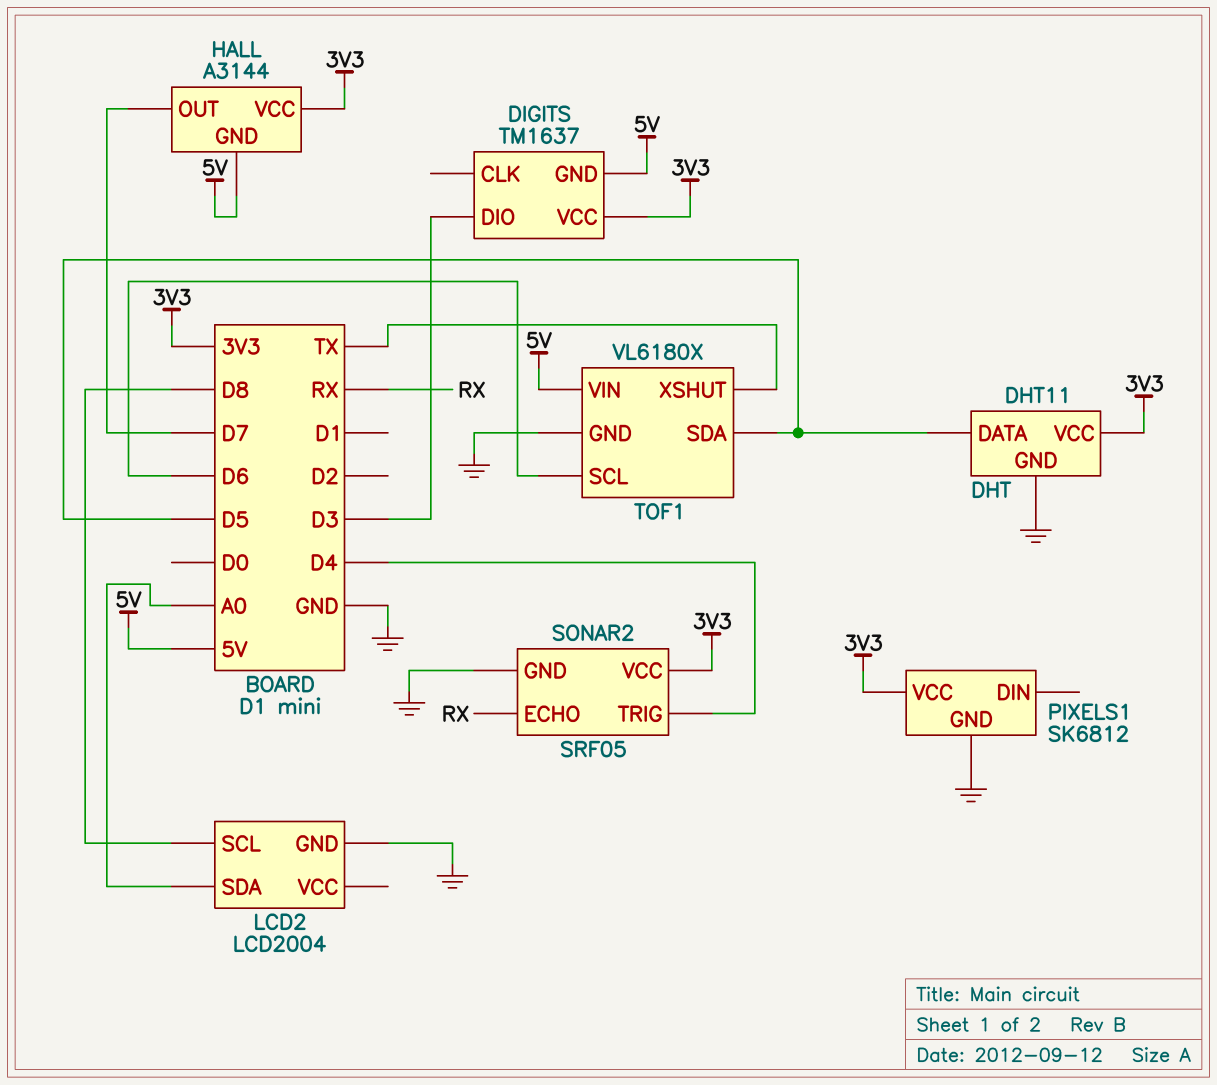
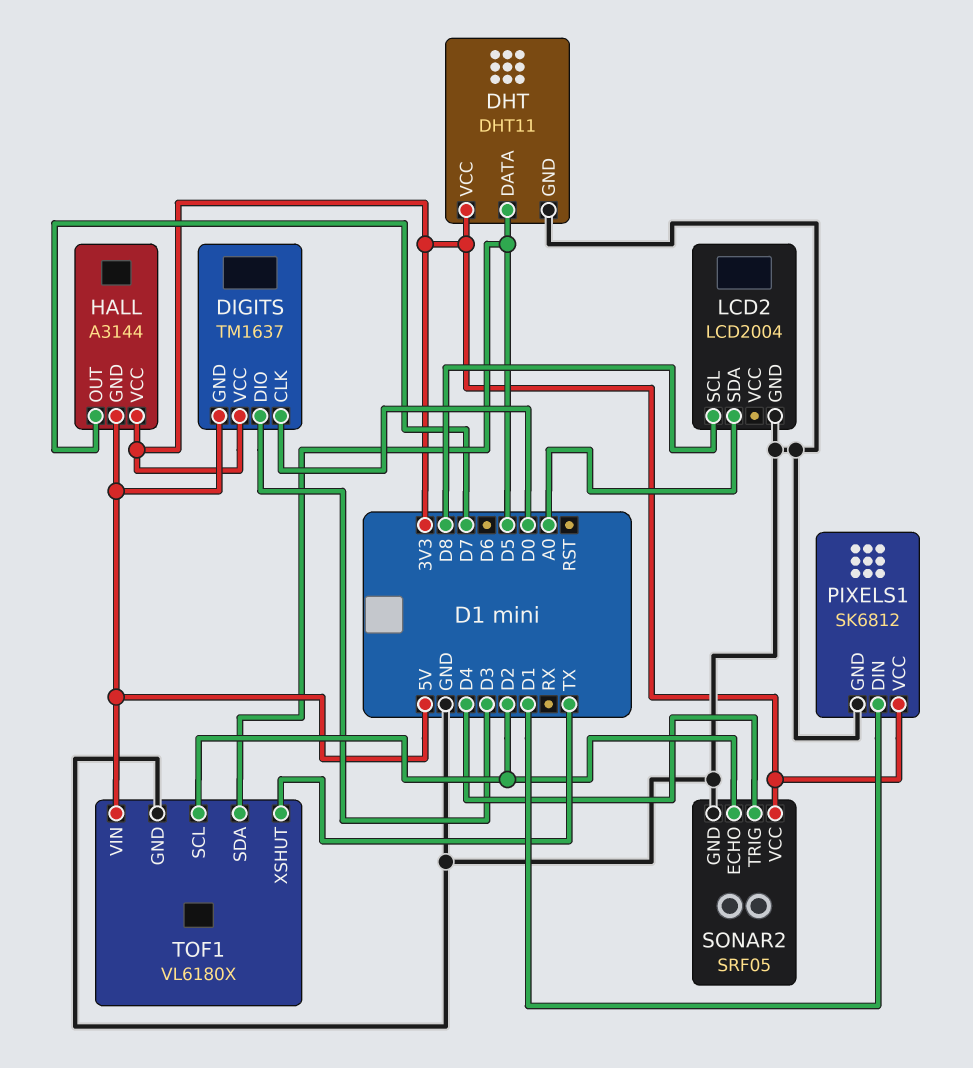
DIGITS pin CLK: none -> D0
PIXELS1 pin DIN: none -> D1
SONAR2 pin ECHO: RX -> D2
TOF1 pin SCL: D6 -> D2

